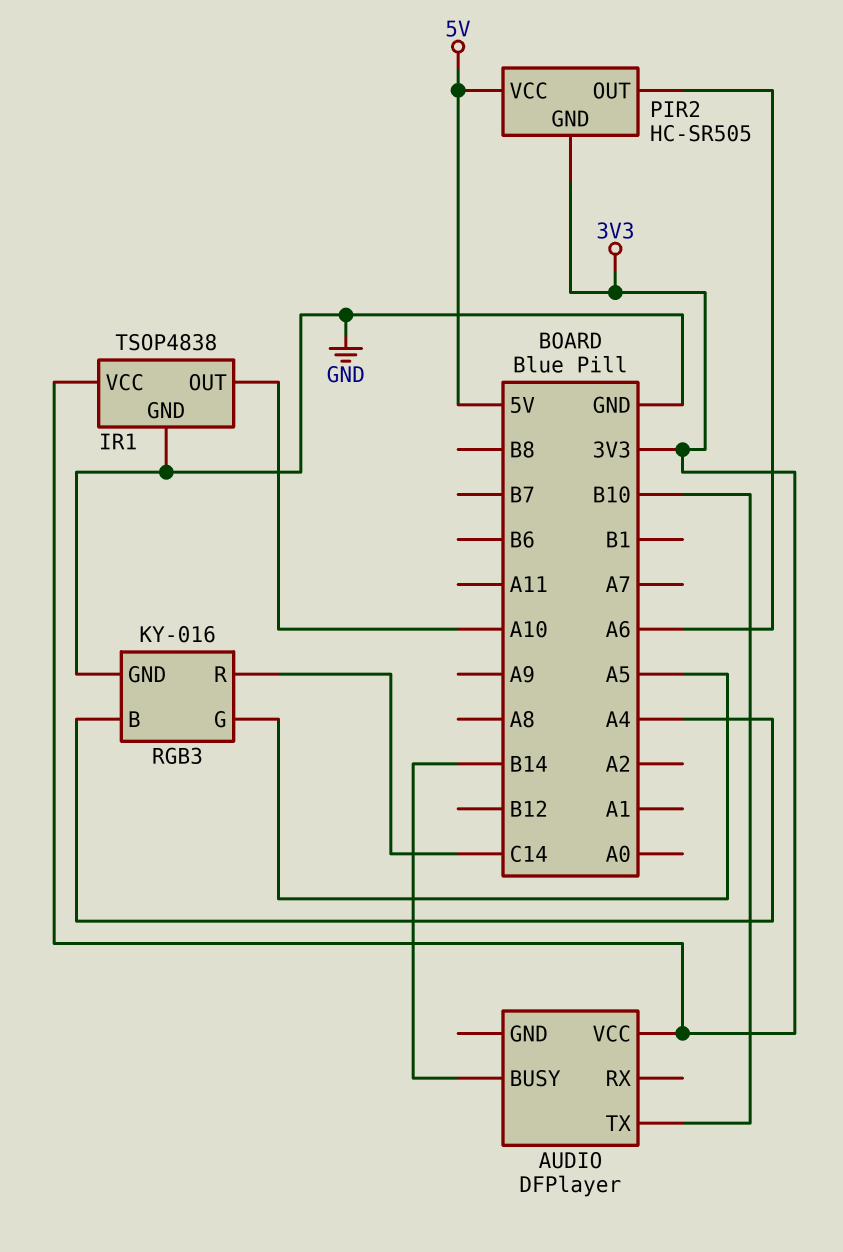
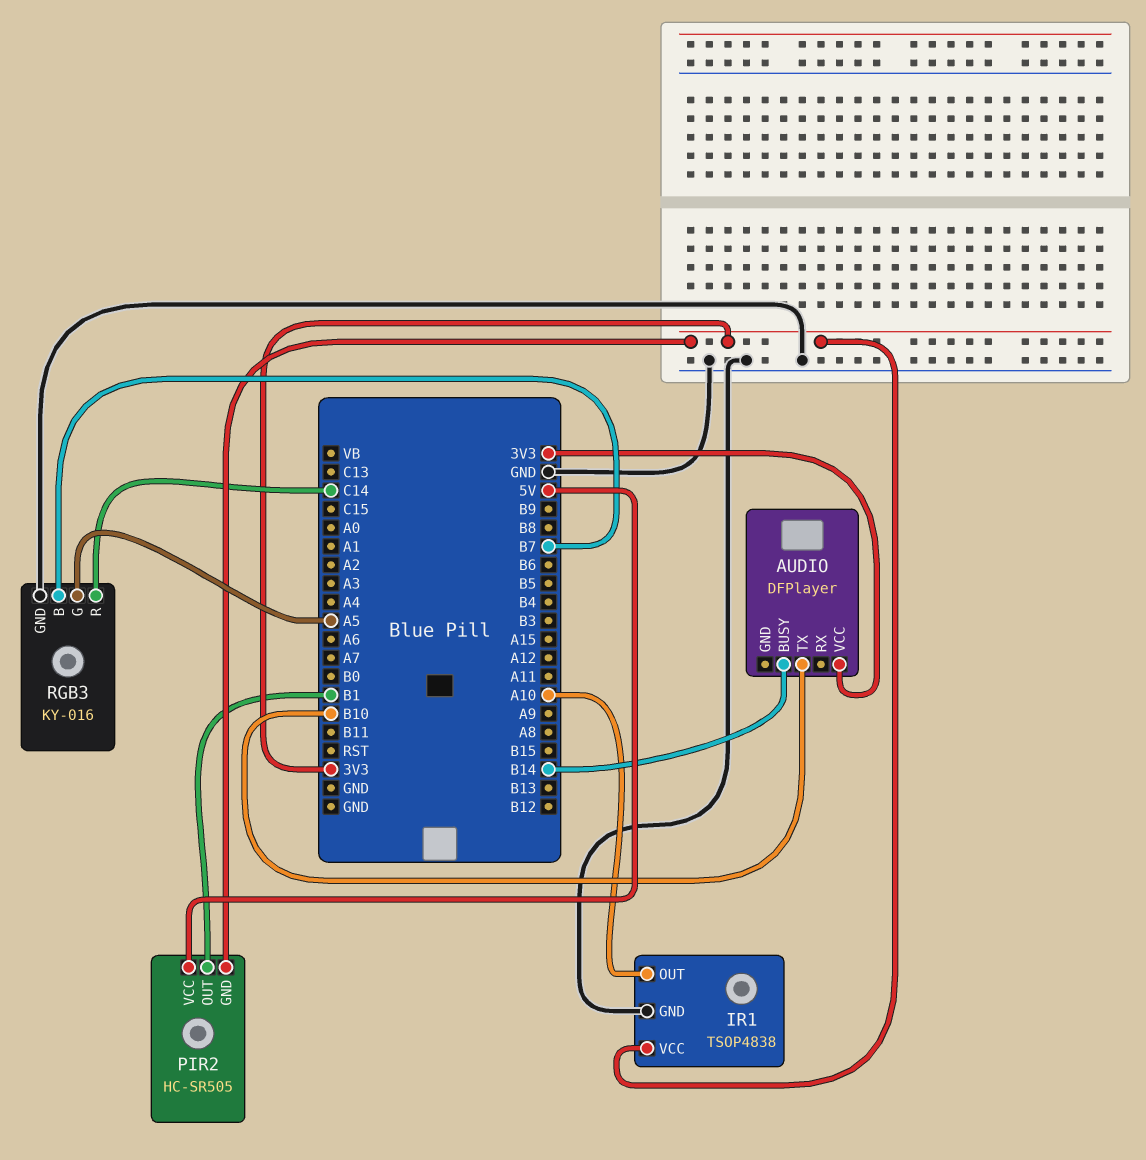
PIR2 pin OUT: A6 -> B1
RGB3 pin B: A4 -> B7

